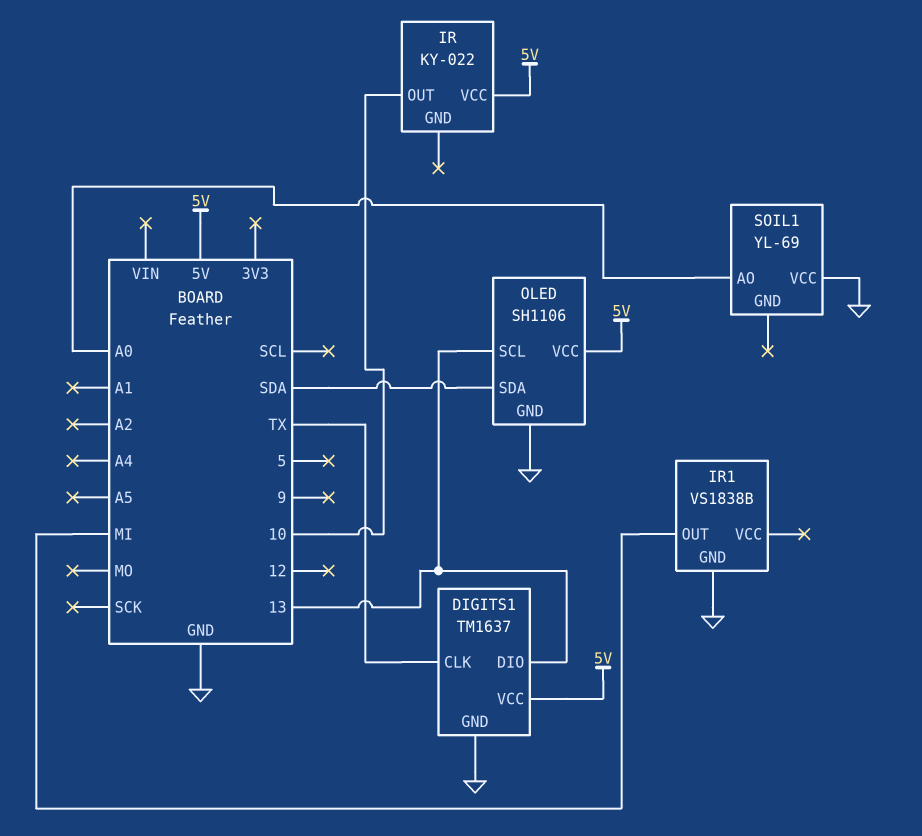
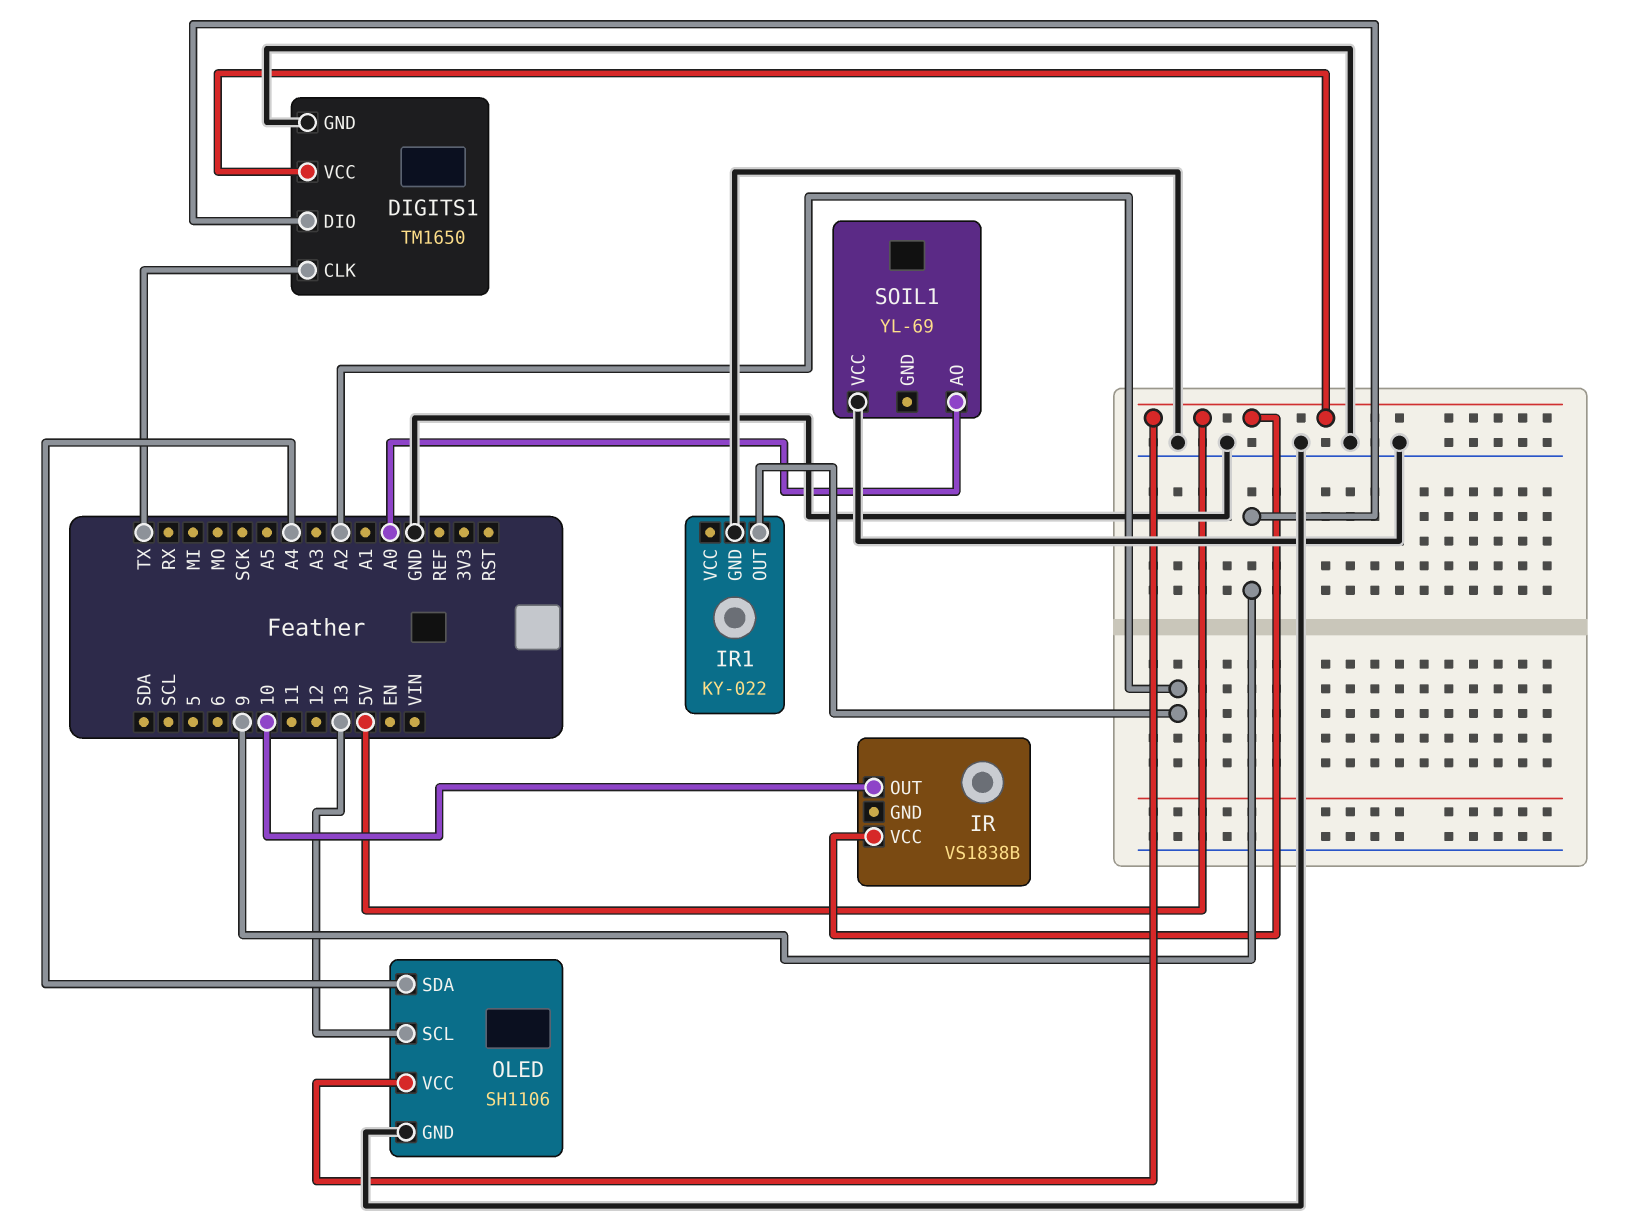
DIGITS1: TM1637 -> TM1650
DIGITS1 pin DIO: 13 -> 9
IR: KY-022 -> VS1838B
IR1: VS1838B -> KY-022
IR1 pin OUT: MI -> A2
OLED pin SDA: SDA -> A4

